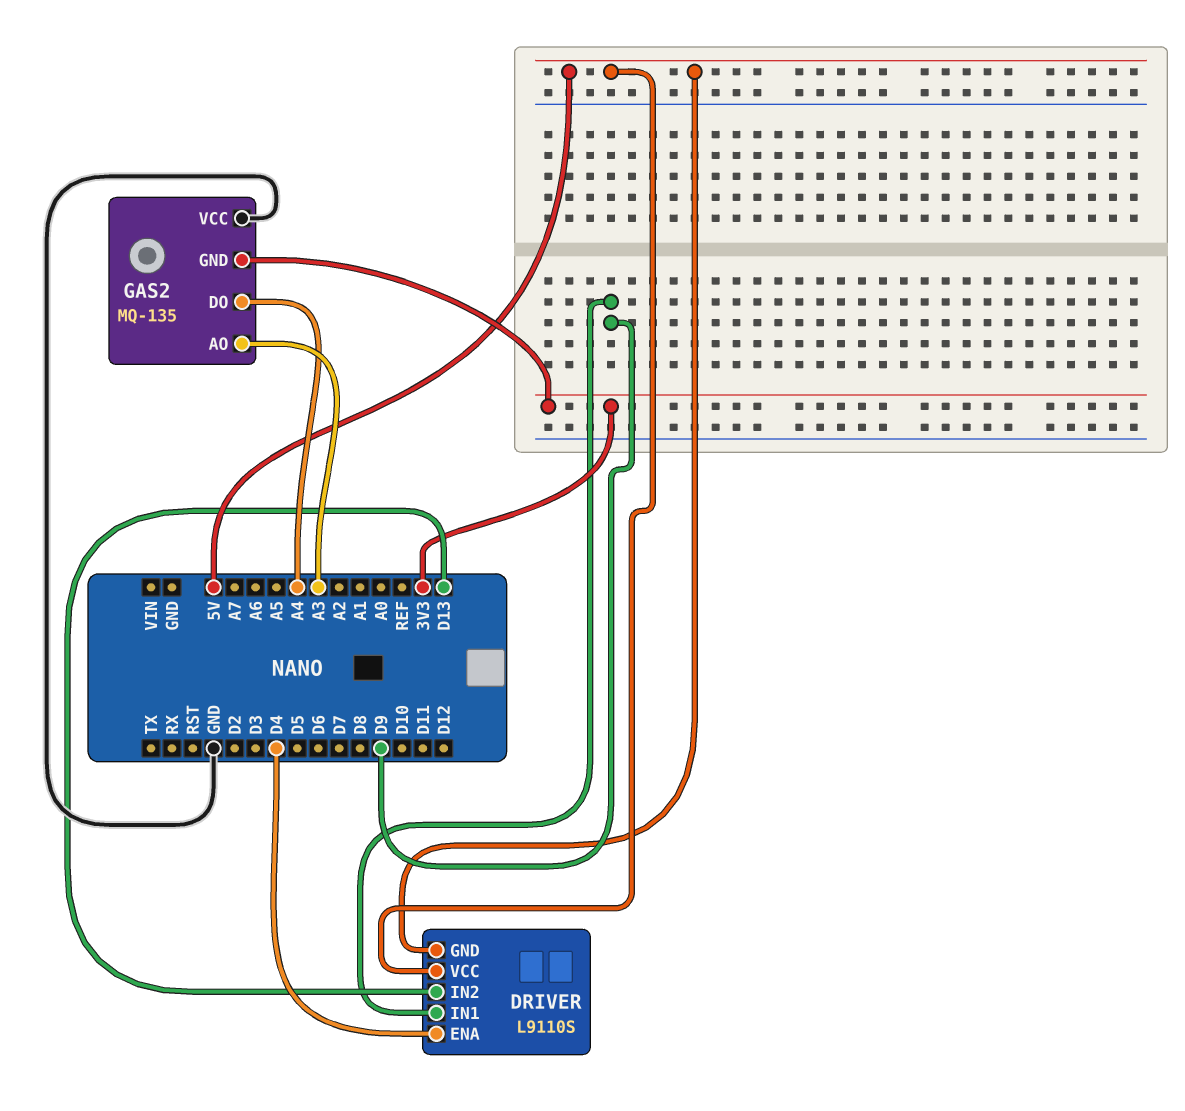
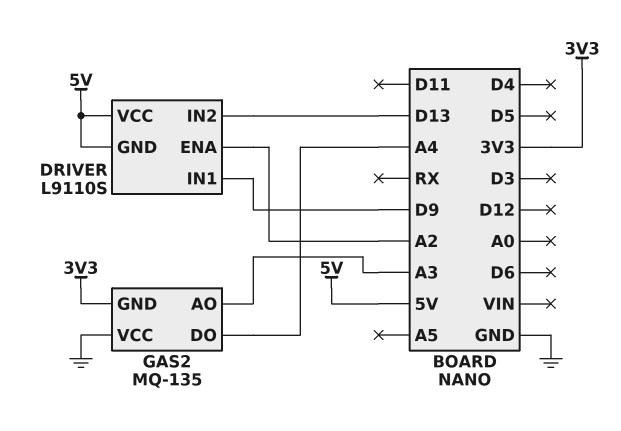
DRIVER pin ENA: D4 -> A2

